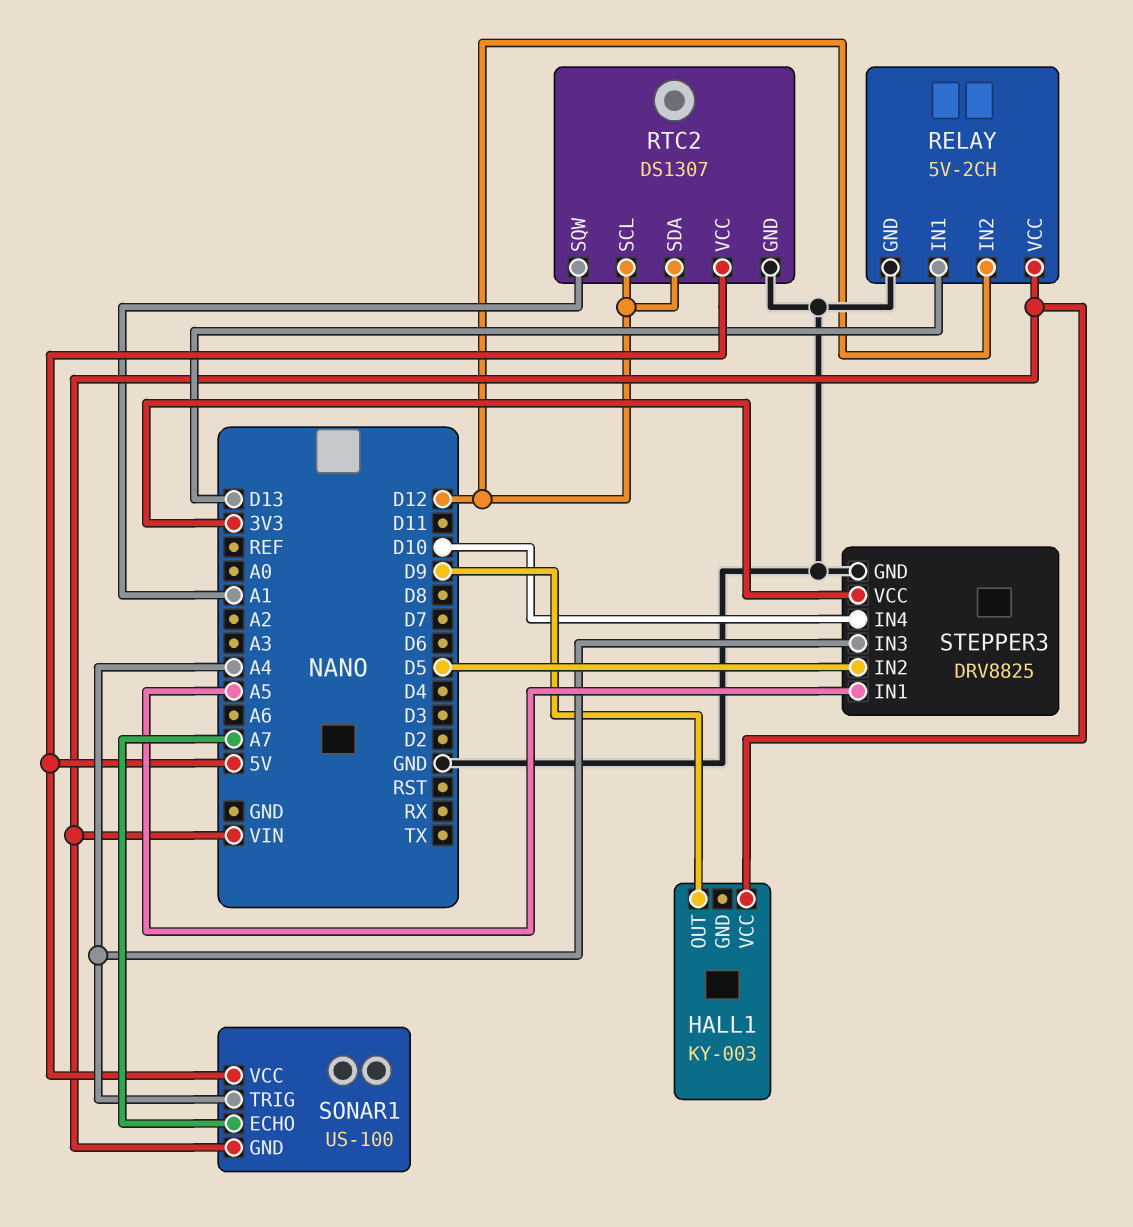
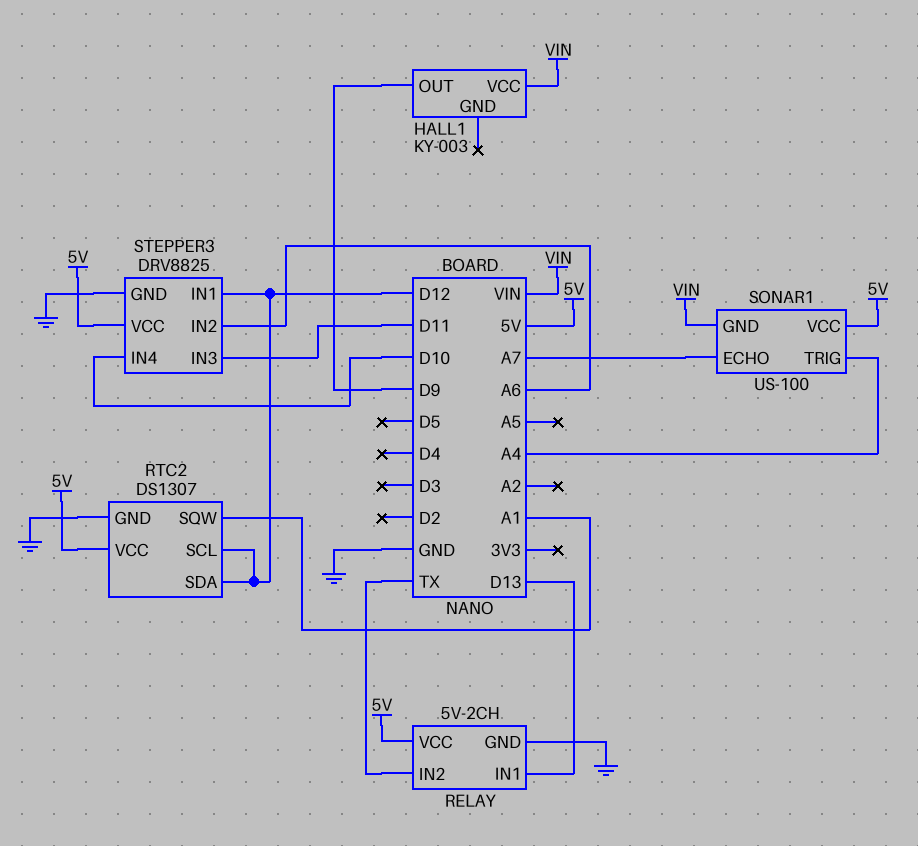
RELAY pin IN2: D12 -> TX
RELAY pin VCC: VIN -> 5V
STEPPER3 pin IN1: A5 -> D12
STEPPER3 pin IN2: D5 -> A6
STEPPER3 pin IN3: A4 -> D11
STEPPER3 pin VCC: 3V3 -> 5V

